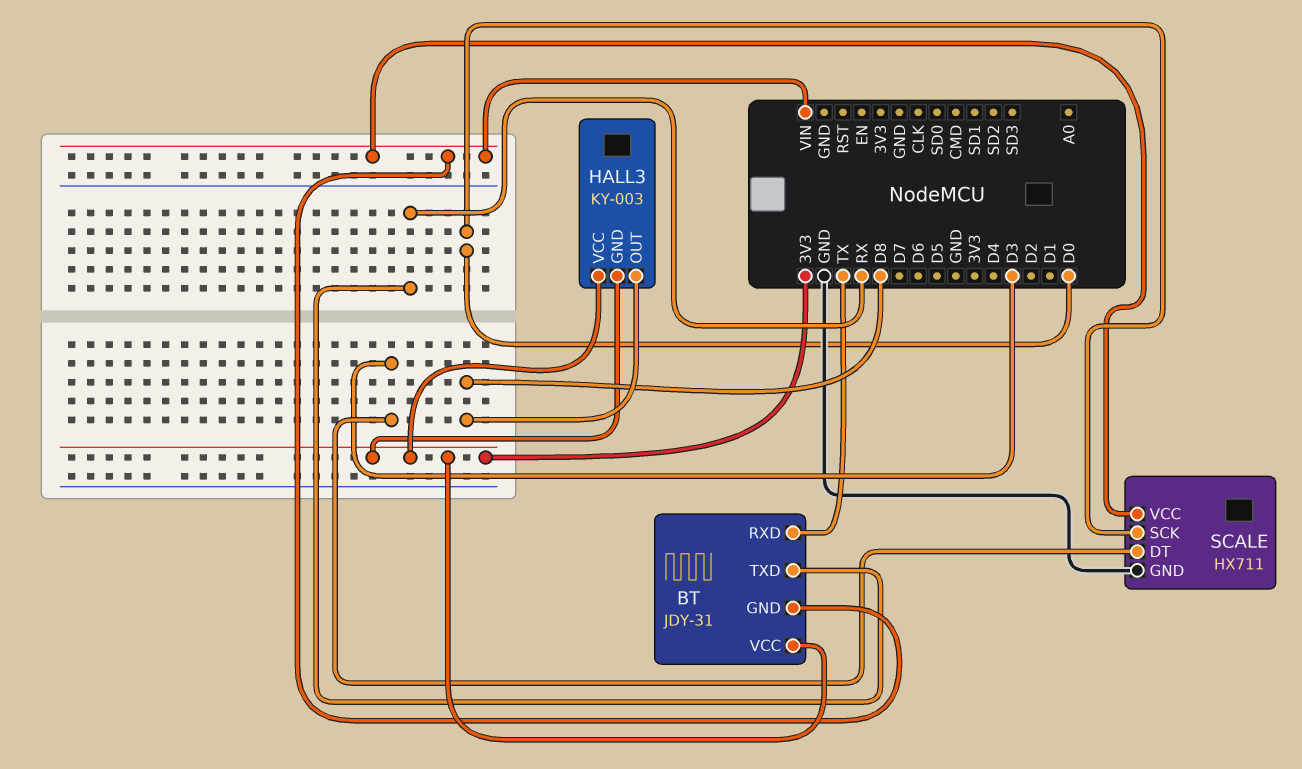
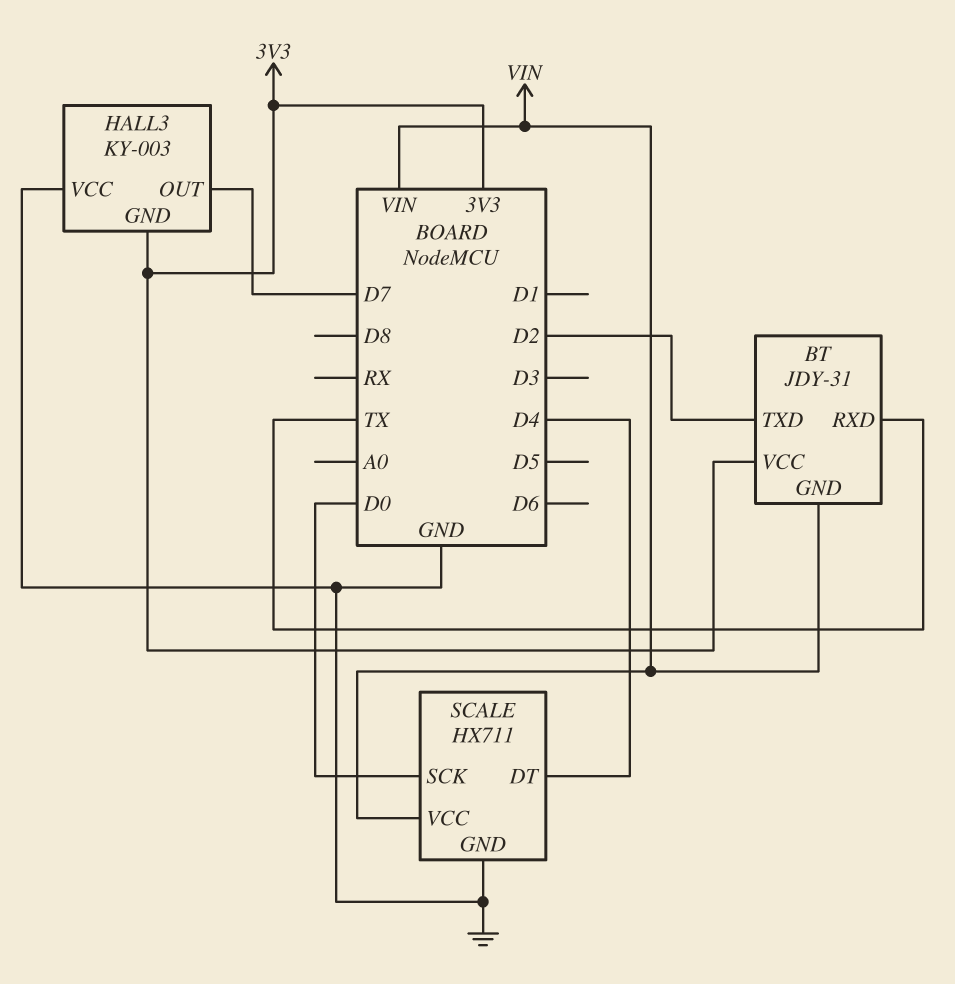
BT pin TXD: RX -> D2
HALL3 pin OUT: D8 -> D7
HALL3 pin VCC: 3V3 -> GND
SCALE pin DT: D3 -> D4

